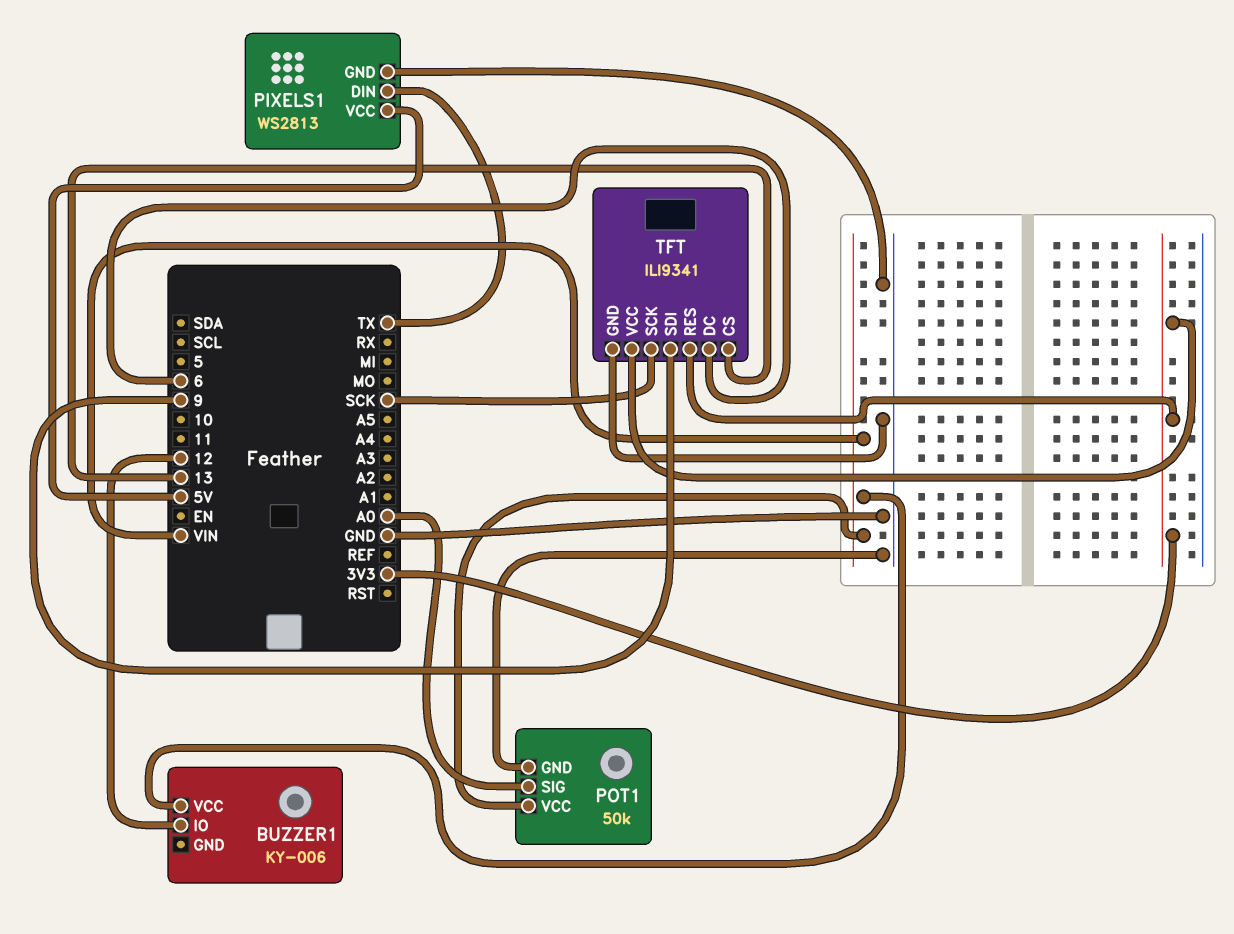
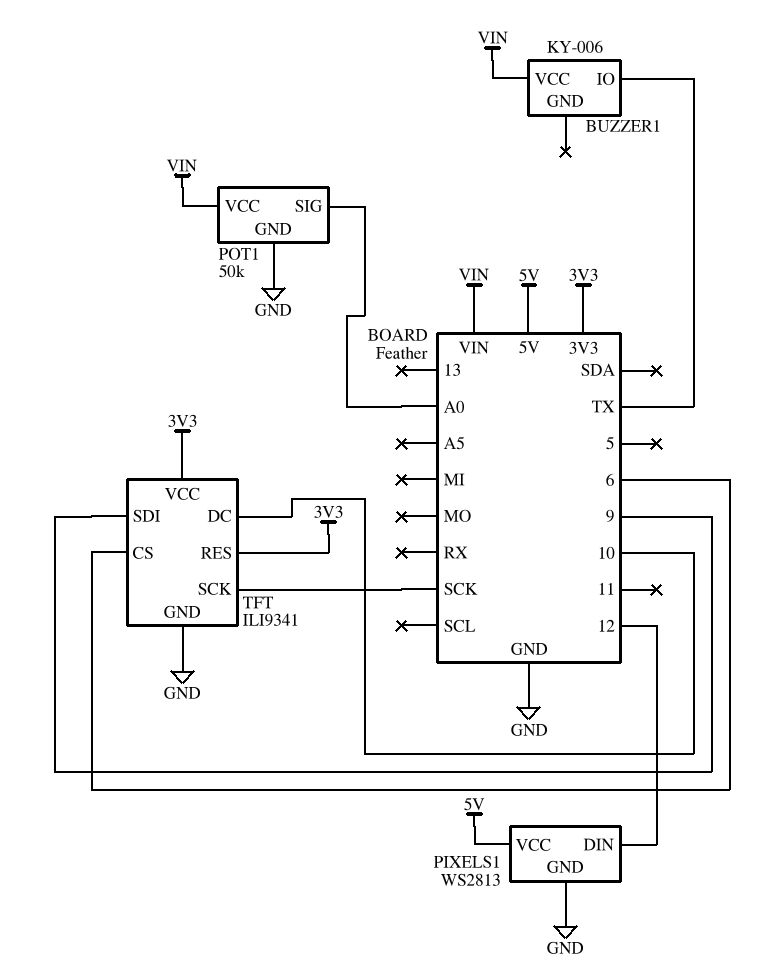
BUZZER1 pin IO: 12 -> TX
PIXELS1 pin DIN: TX -> 12
TFT pin CS: 13 -> 6
TFT pin DC: 6 -> 10

